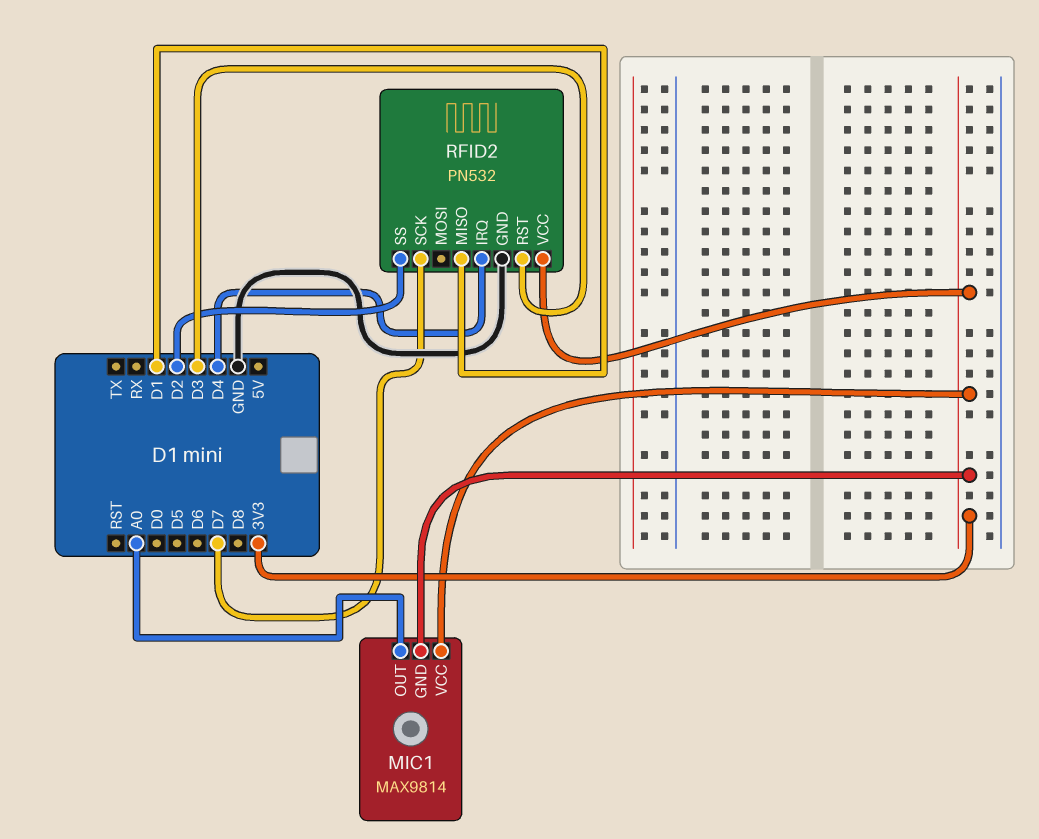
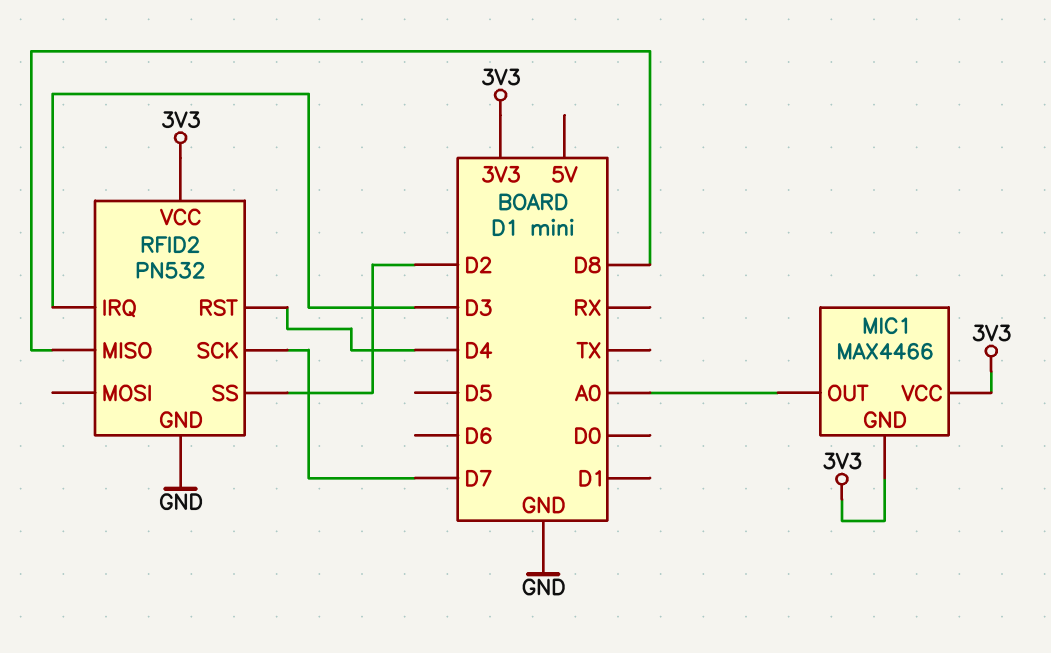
MIC1: MAX9814 -> MAX4466
RFID2 pin IRQ: D4 -> D3
RFID2 pin MISO: D1 -> D8
RFID2 pin RST: D3 -> D4

